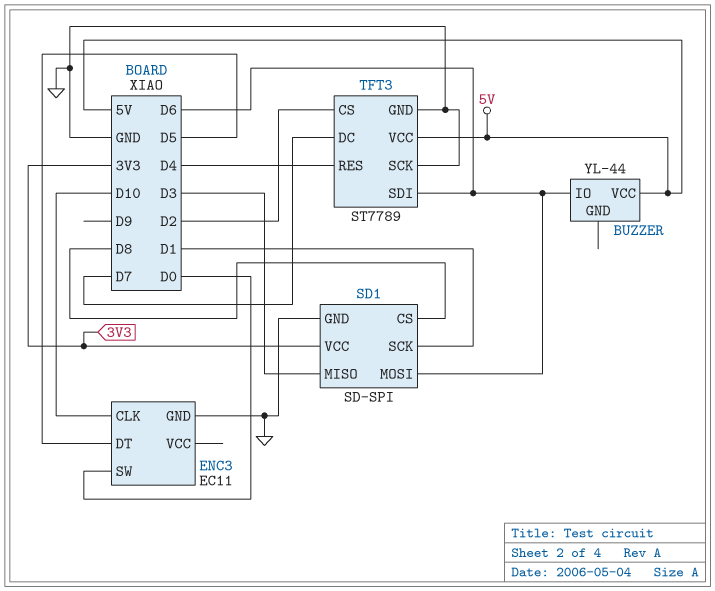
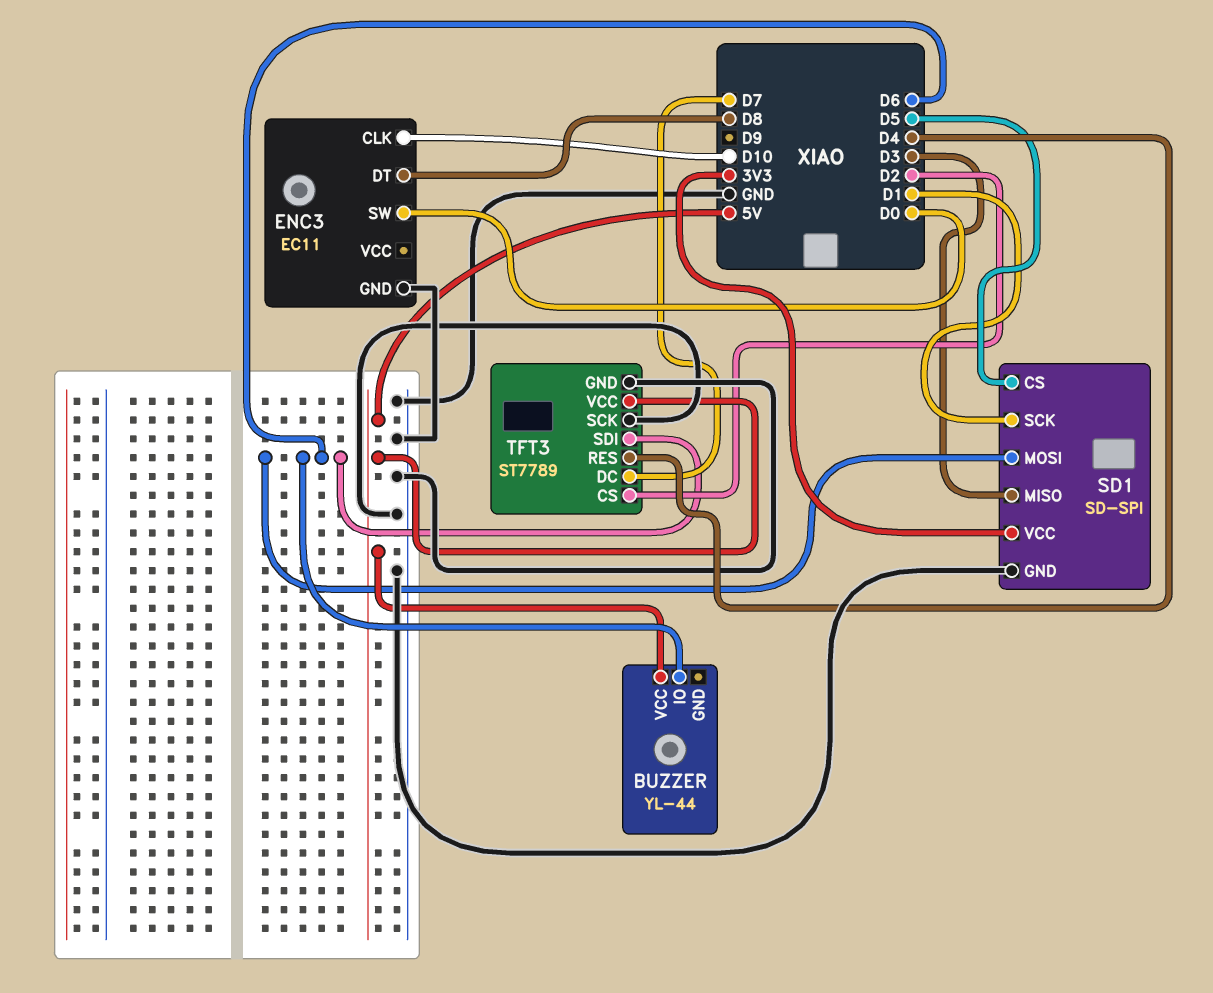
ENC3 pin DT: D5 -> D8
SD1 pin CS: D8 -> D5

